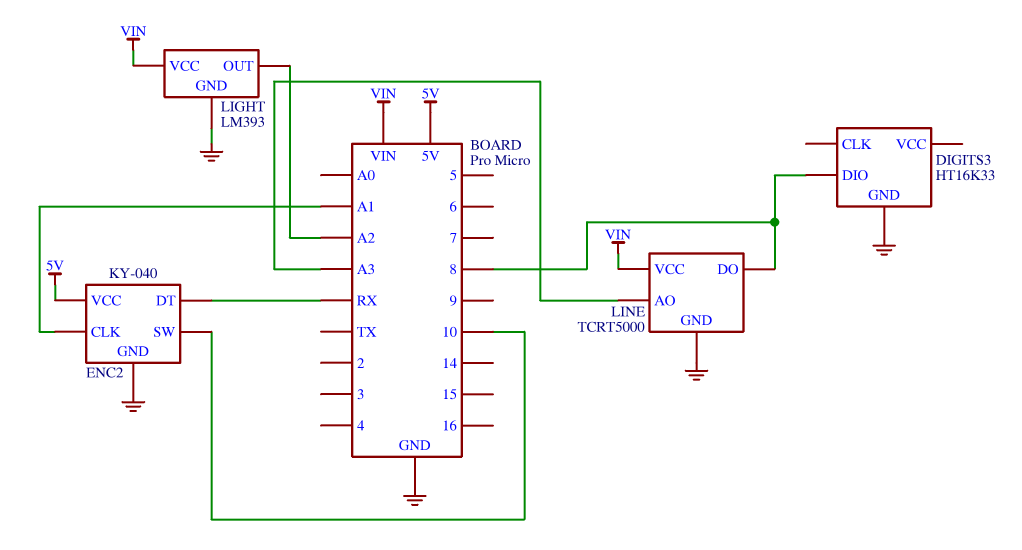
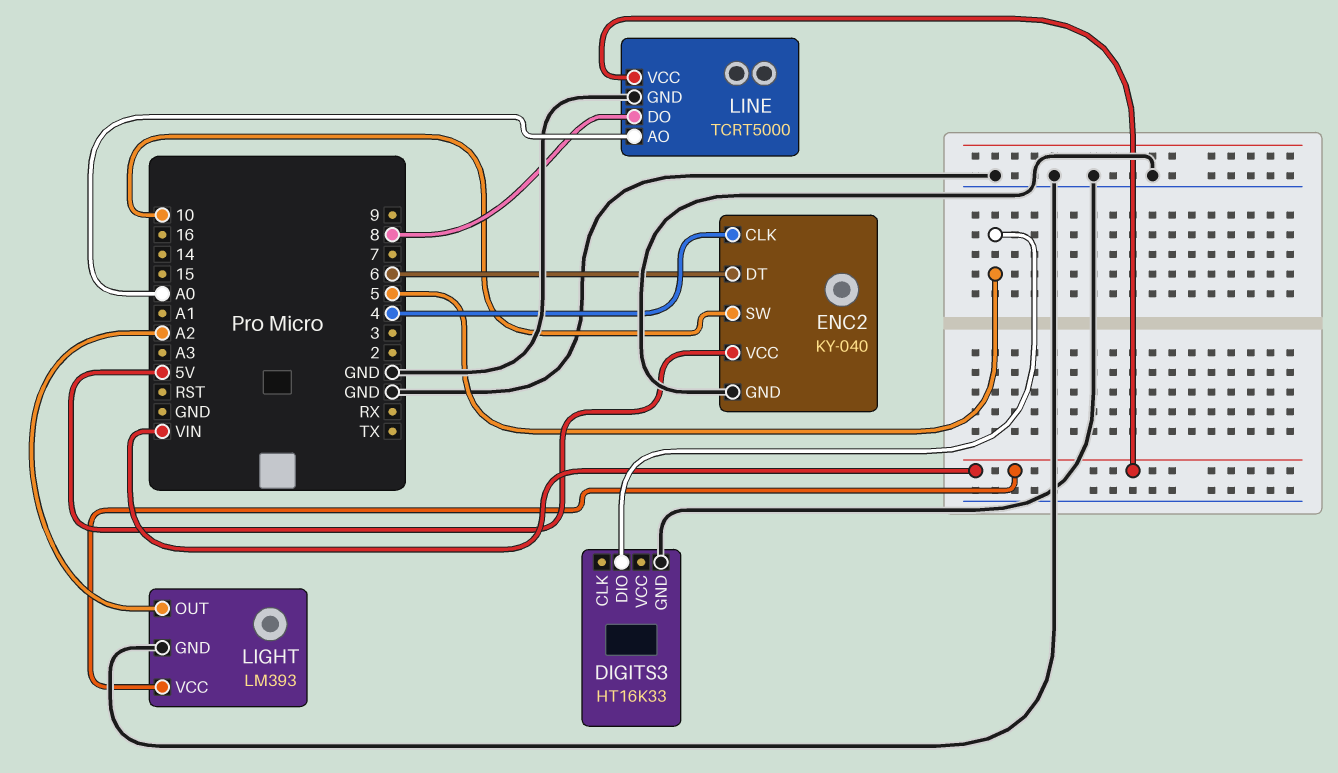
DIGITS3 pin DIO: 8 -> 5
ENC2 pin CLK: A1 -> 4
ENC2 pin DT: RX -> 6
LINE pin AO: A3 -> A0

